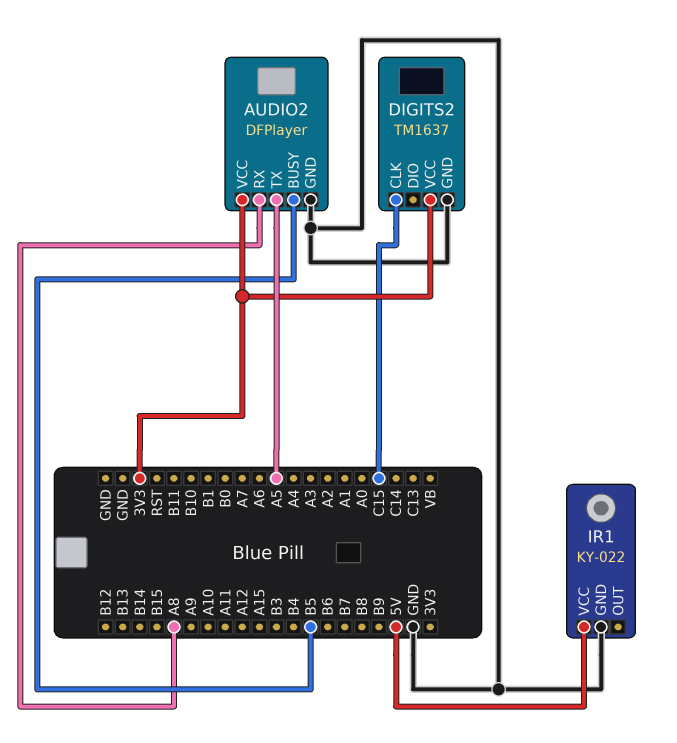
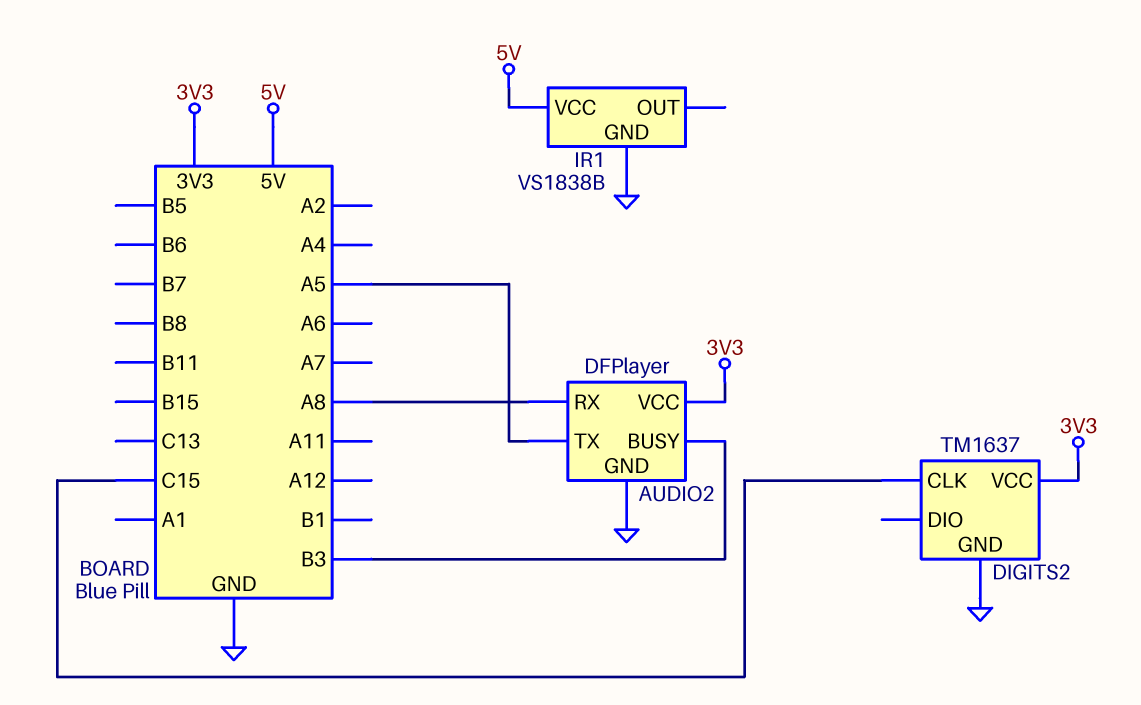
AUDIO2 pin BUSY: B5 -> B3
IR1: KY-022 -> VS1838B

